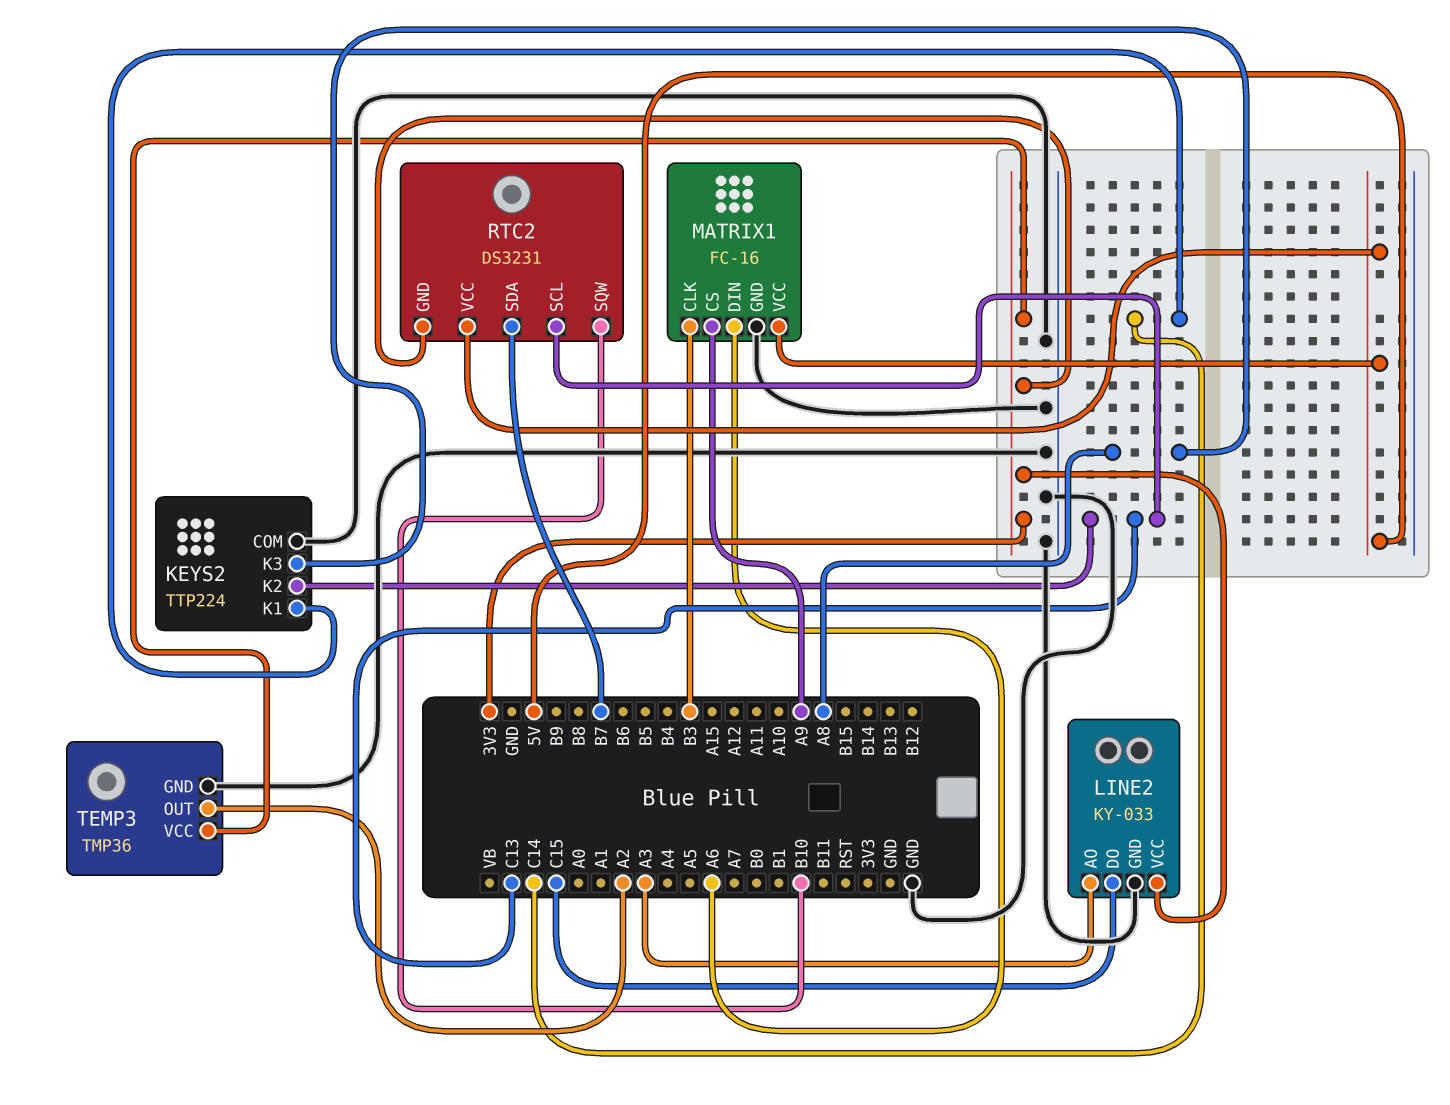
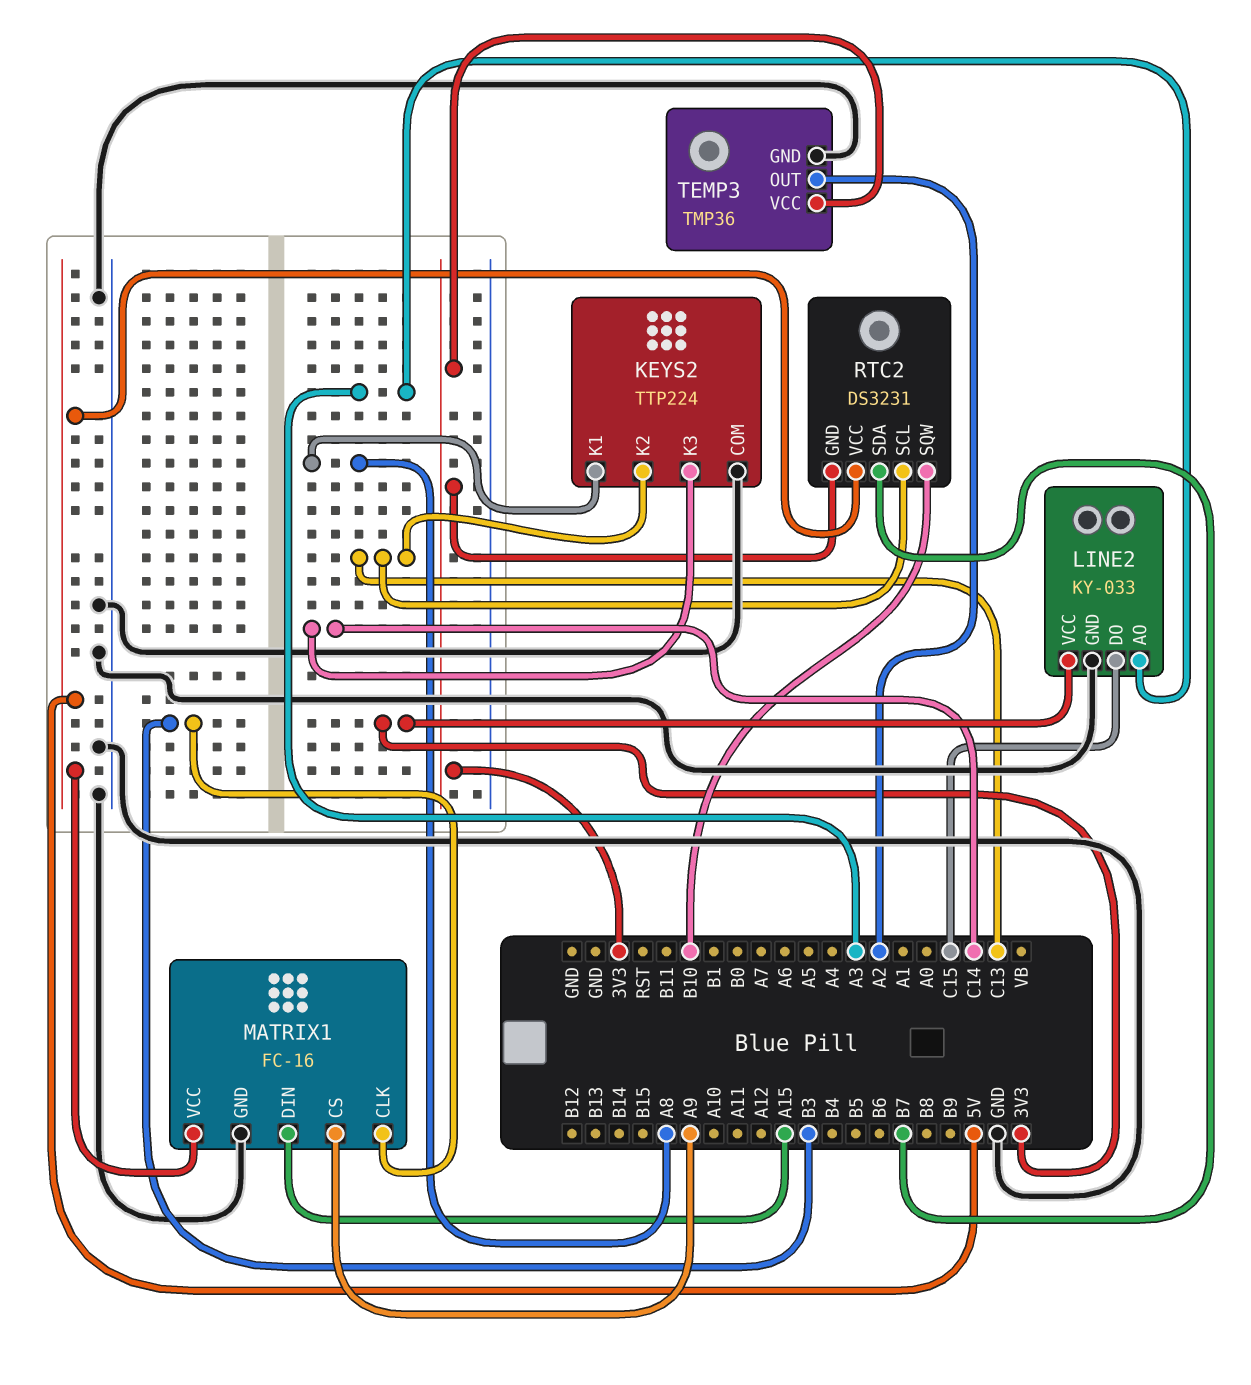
KEYS2 pin K1: C14 -> A8
KEYS2 pin K3: A8 -> C14
MATRIX1 pin DIN: A6 -> A15

